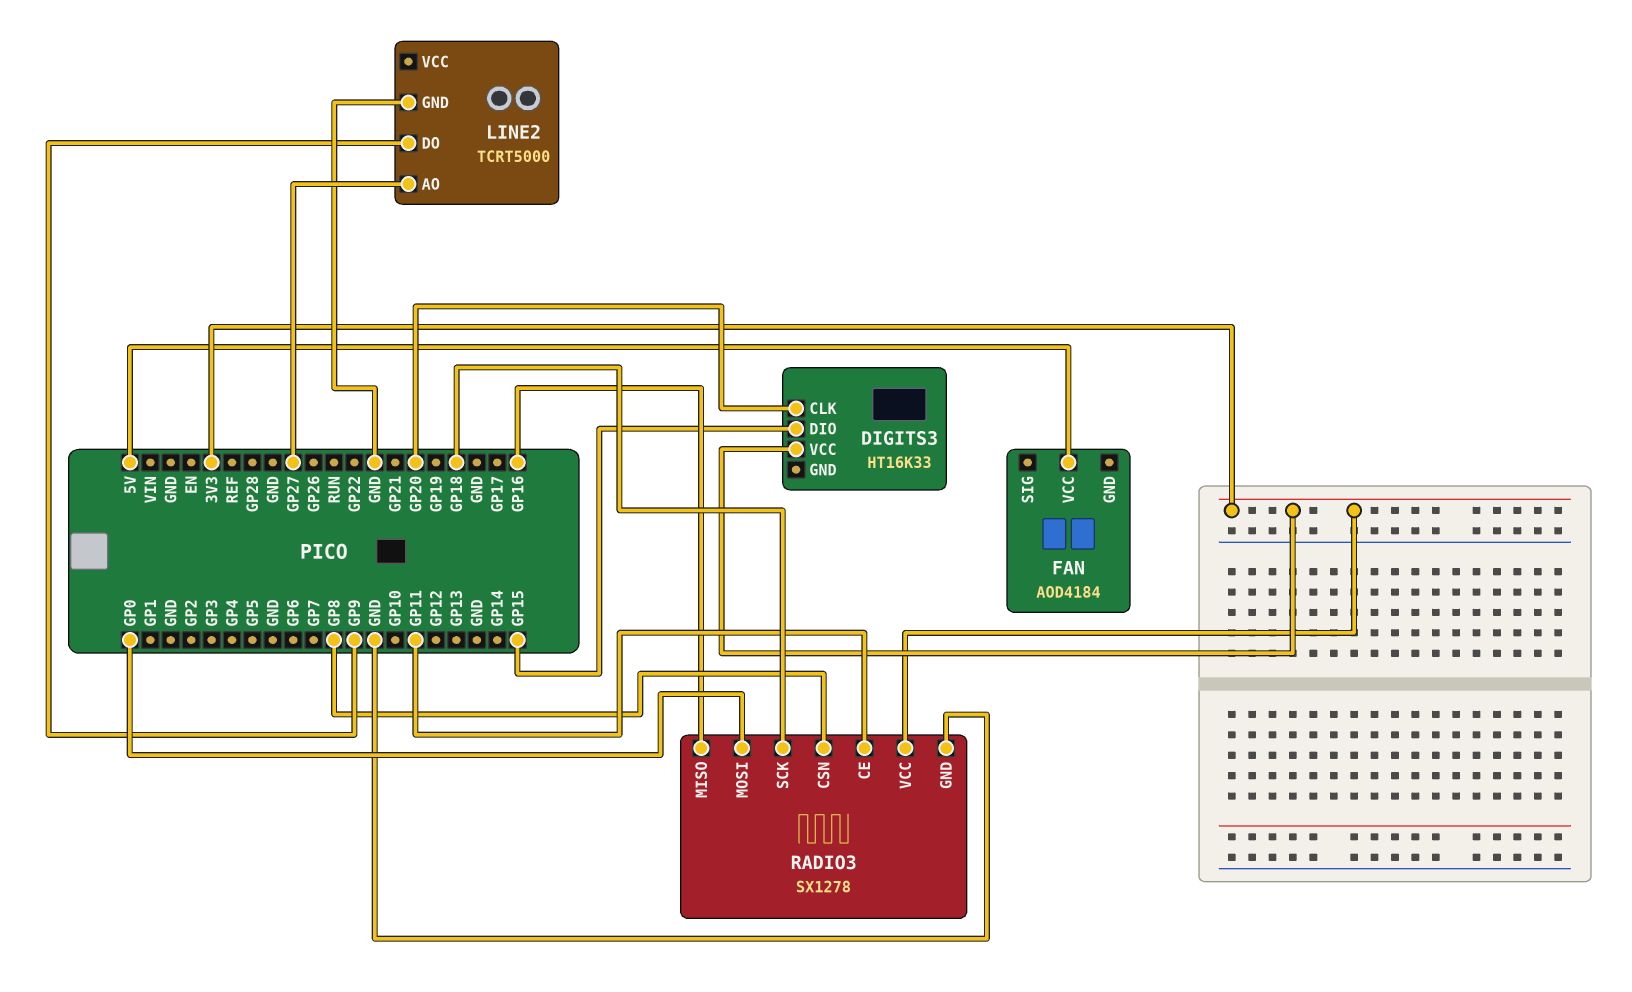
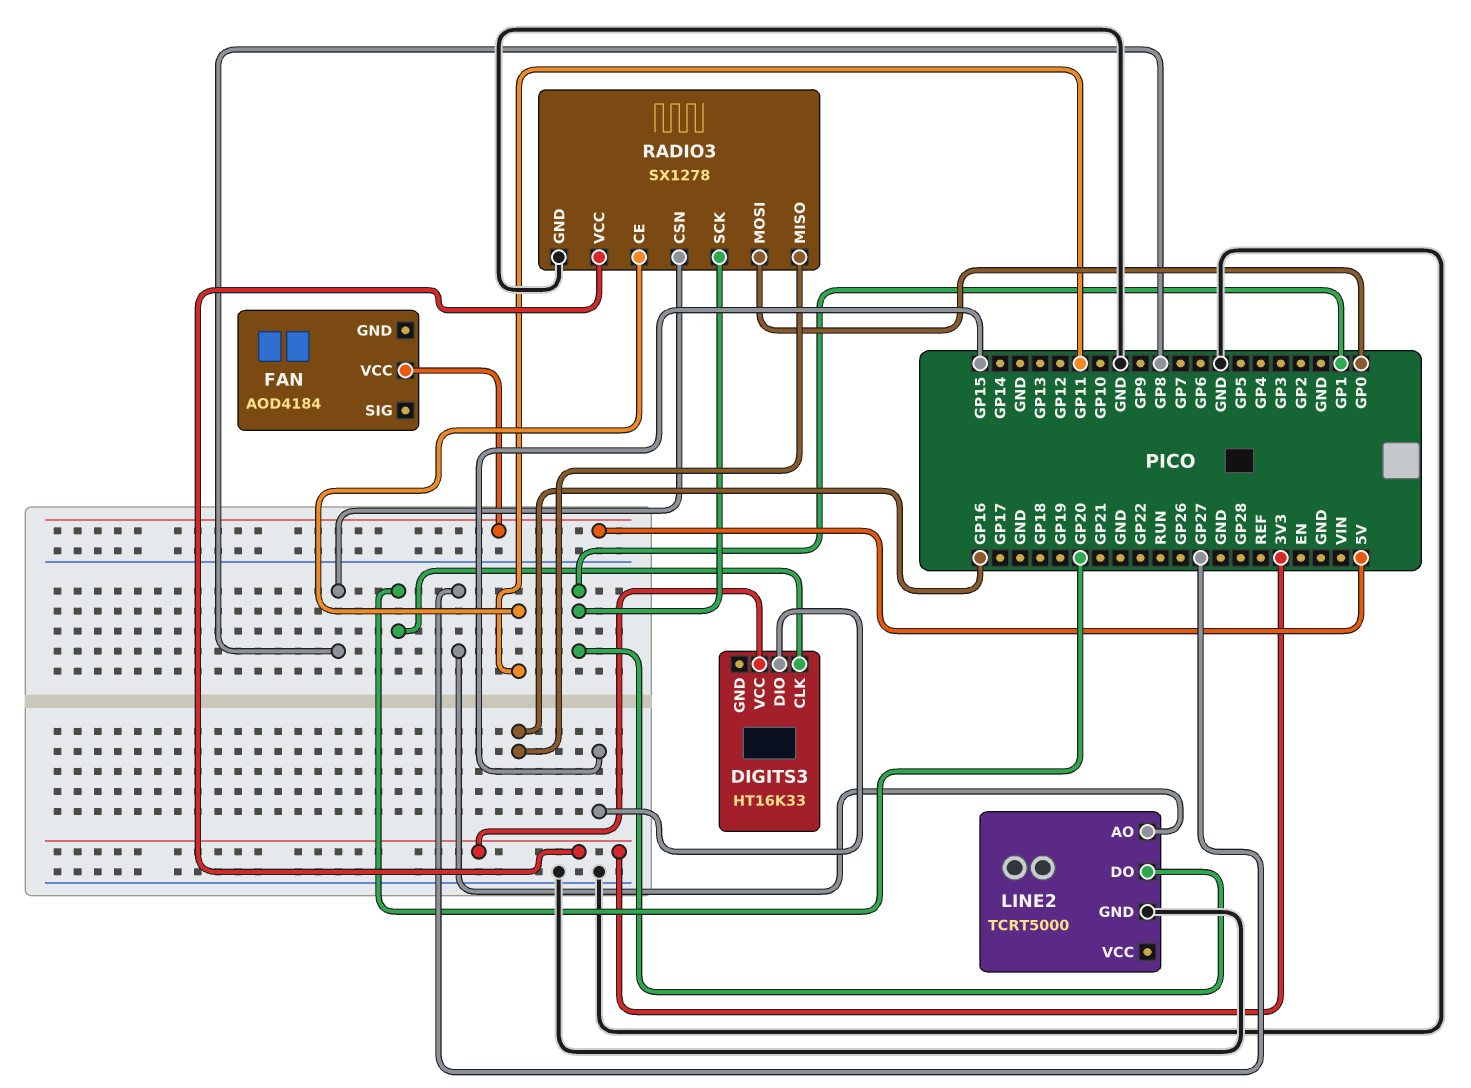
LINE2 pin DO: GP9 -> GP1
RADIO3 pin SCK: GP18 -> GP1

